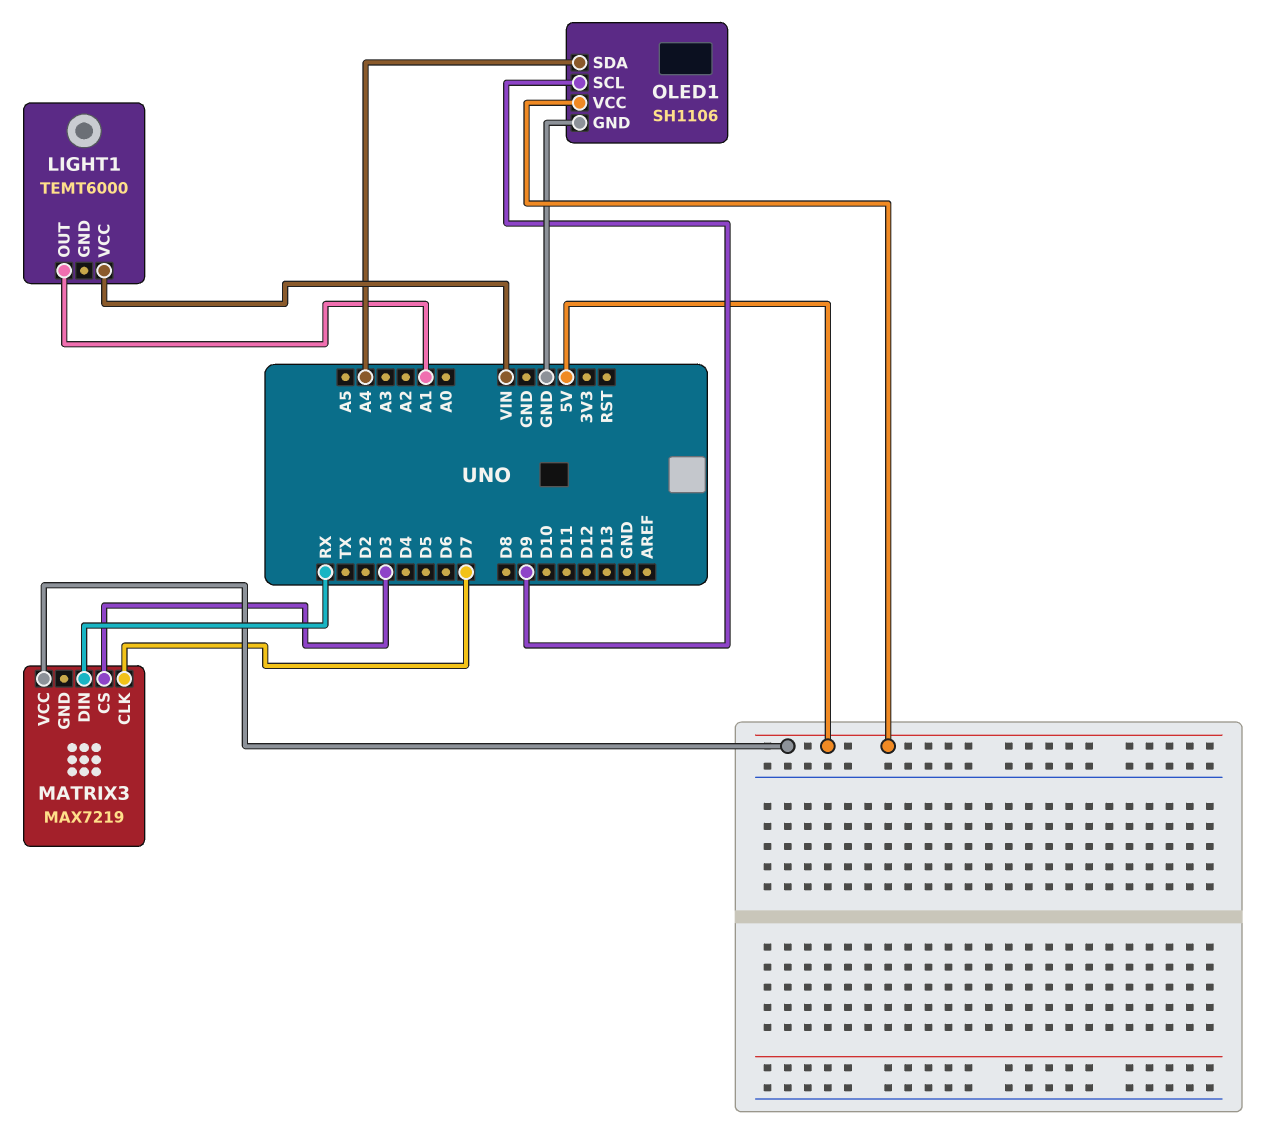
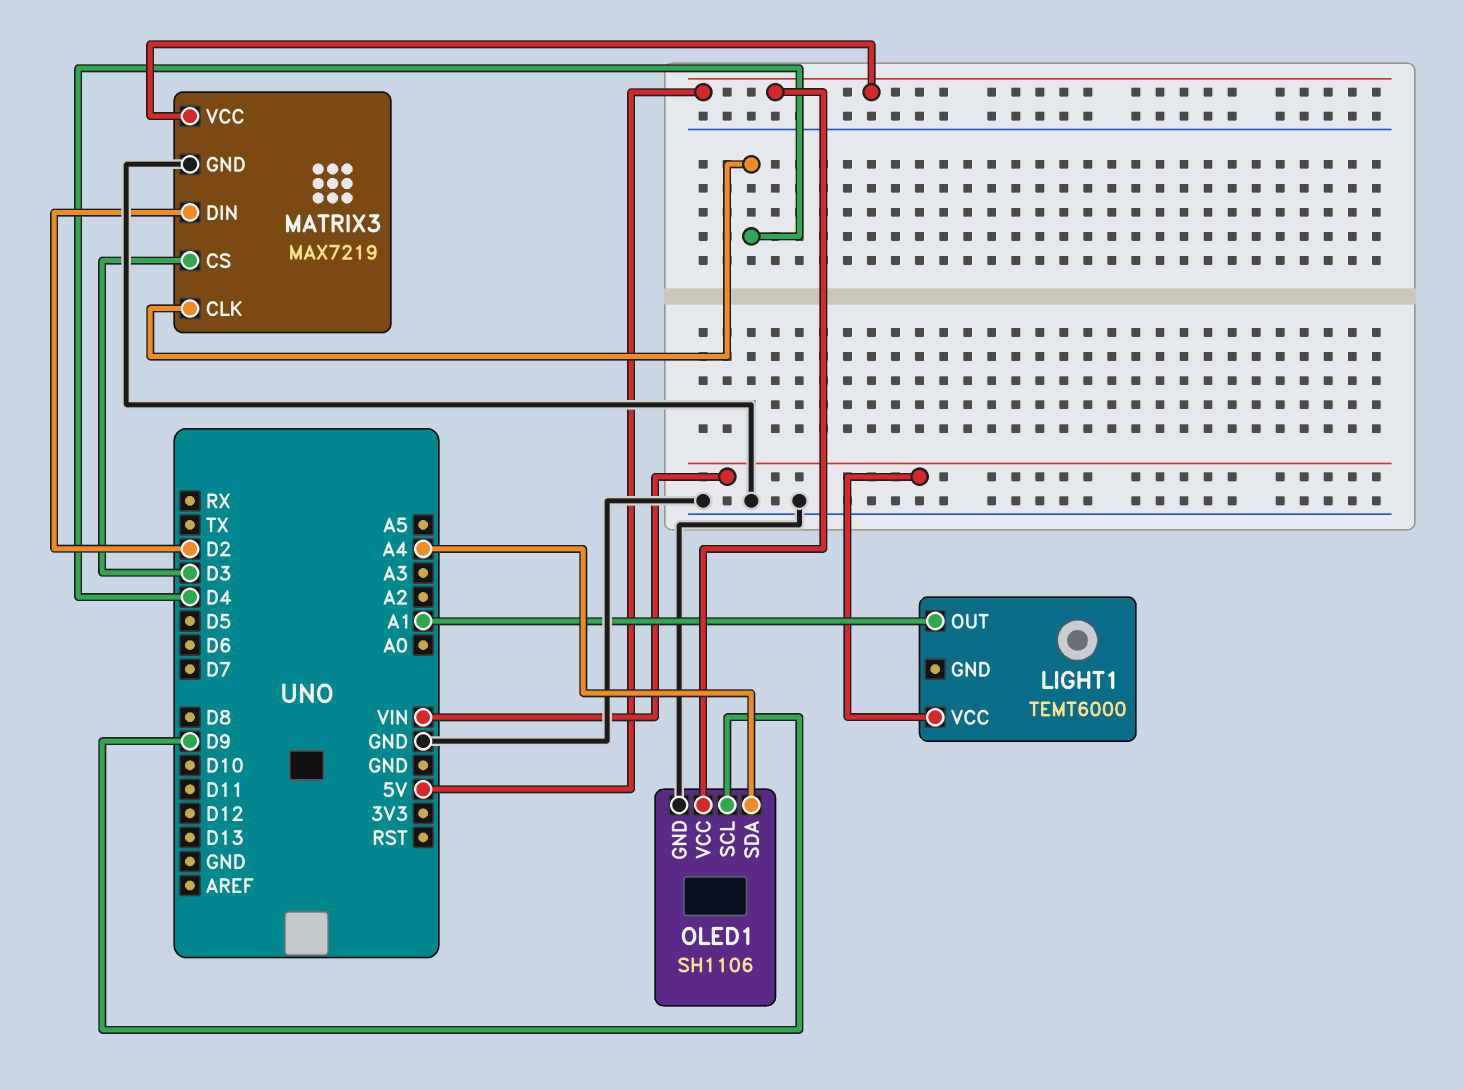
MATRIX3 pin CLK: D7 -> D4
MATRIX3 pin DIN: RX -> D2
MATRIX3 pin GND: none -> GND

